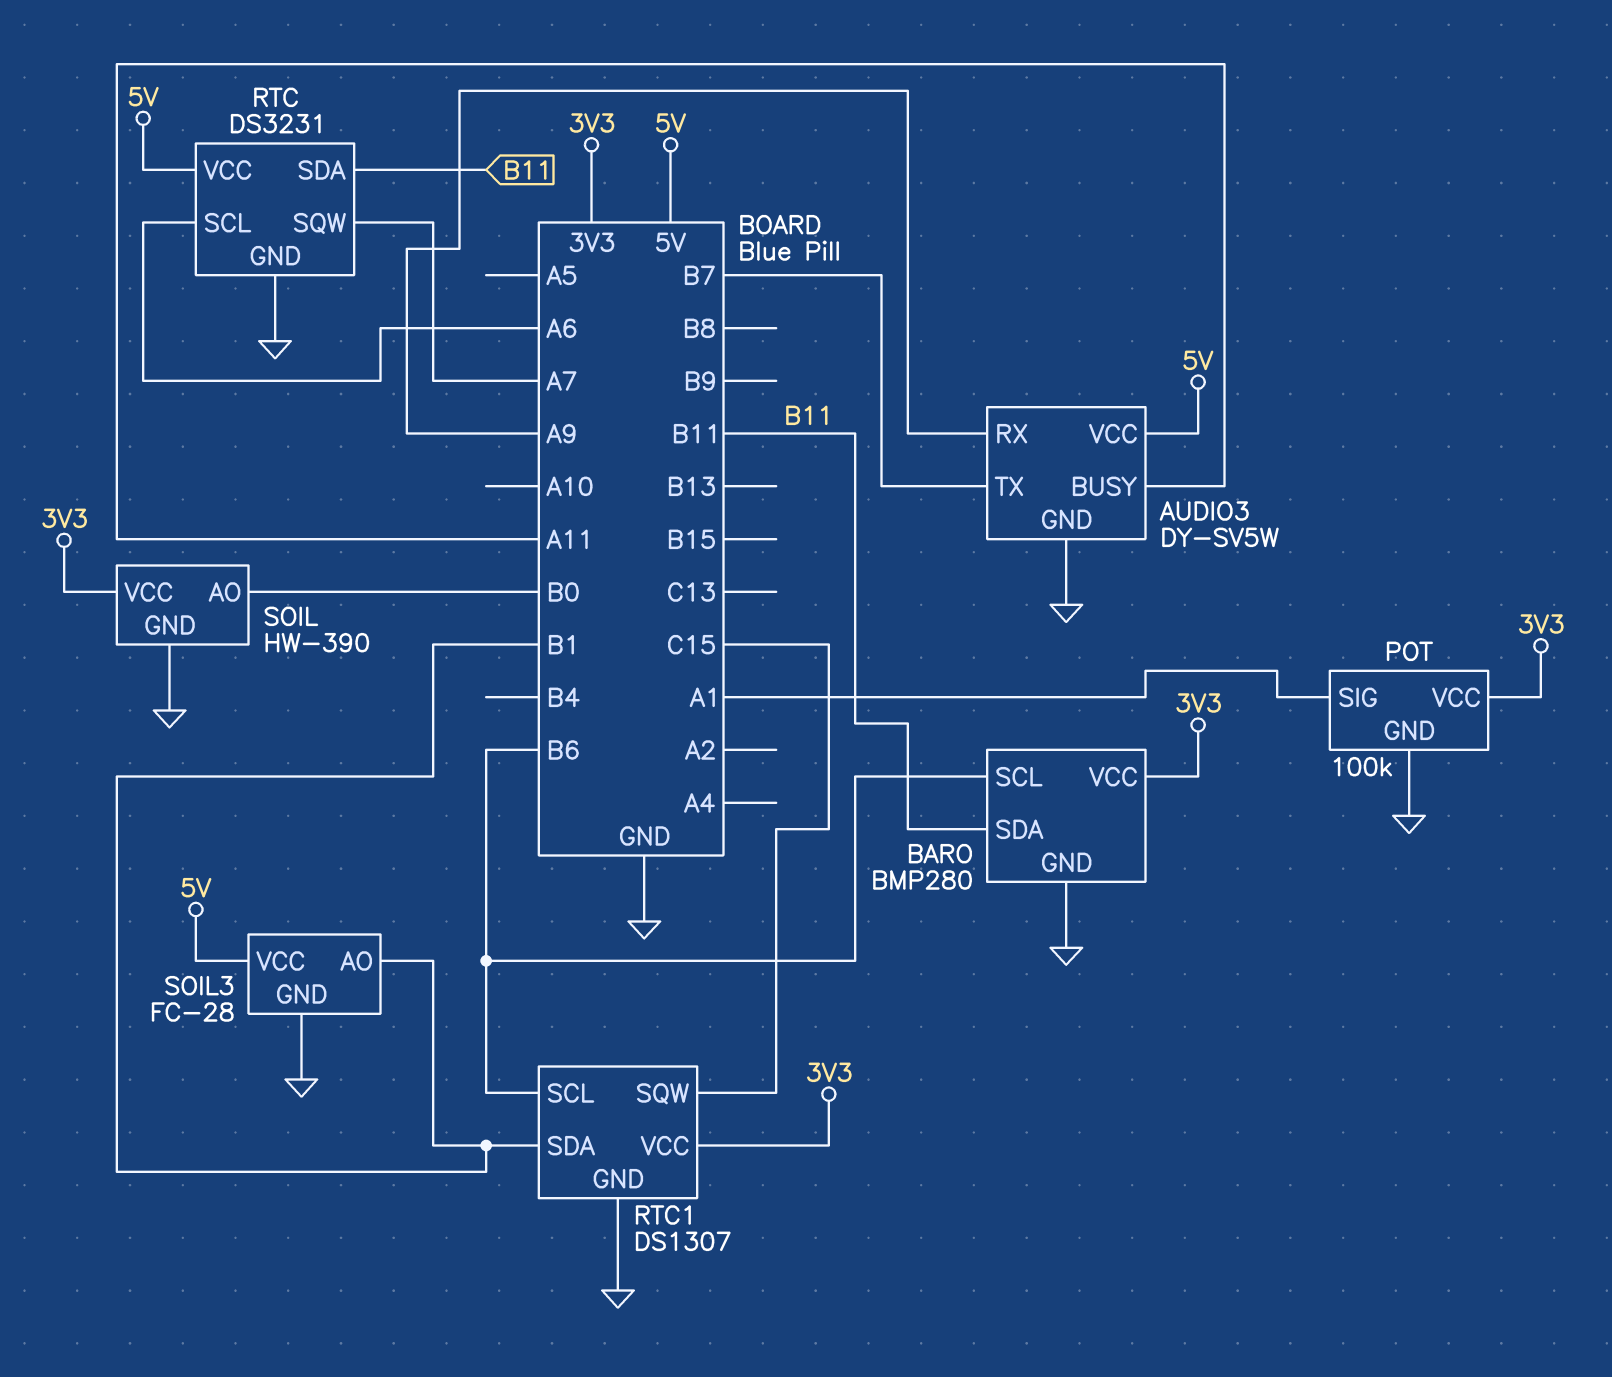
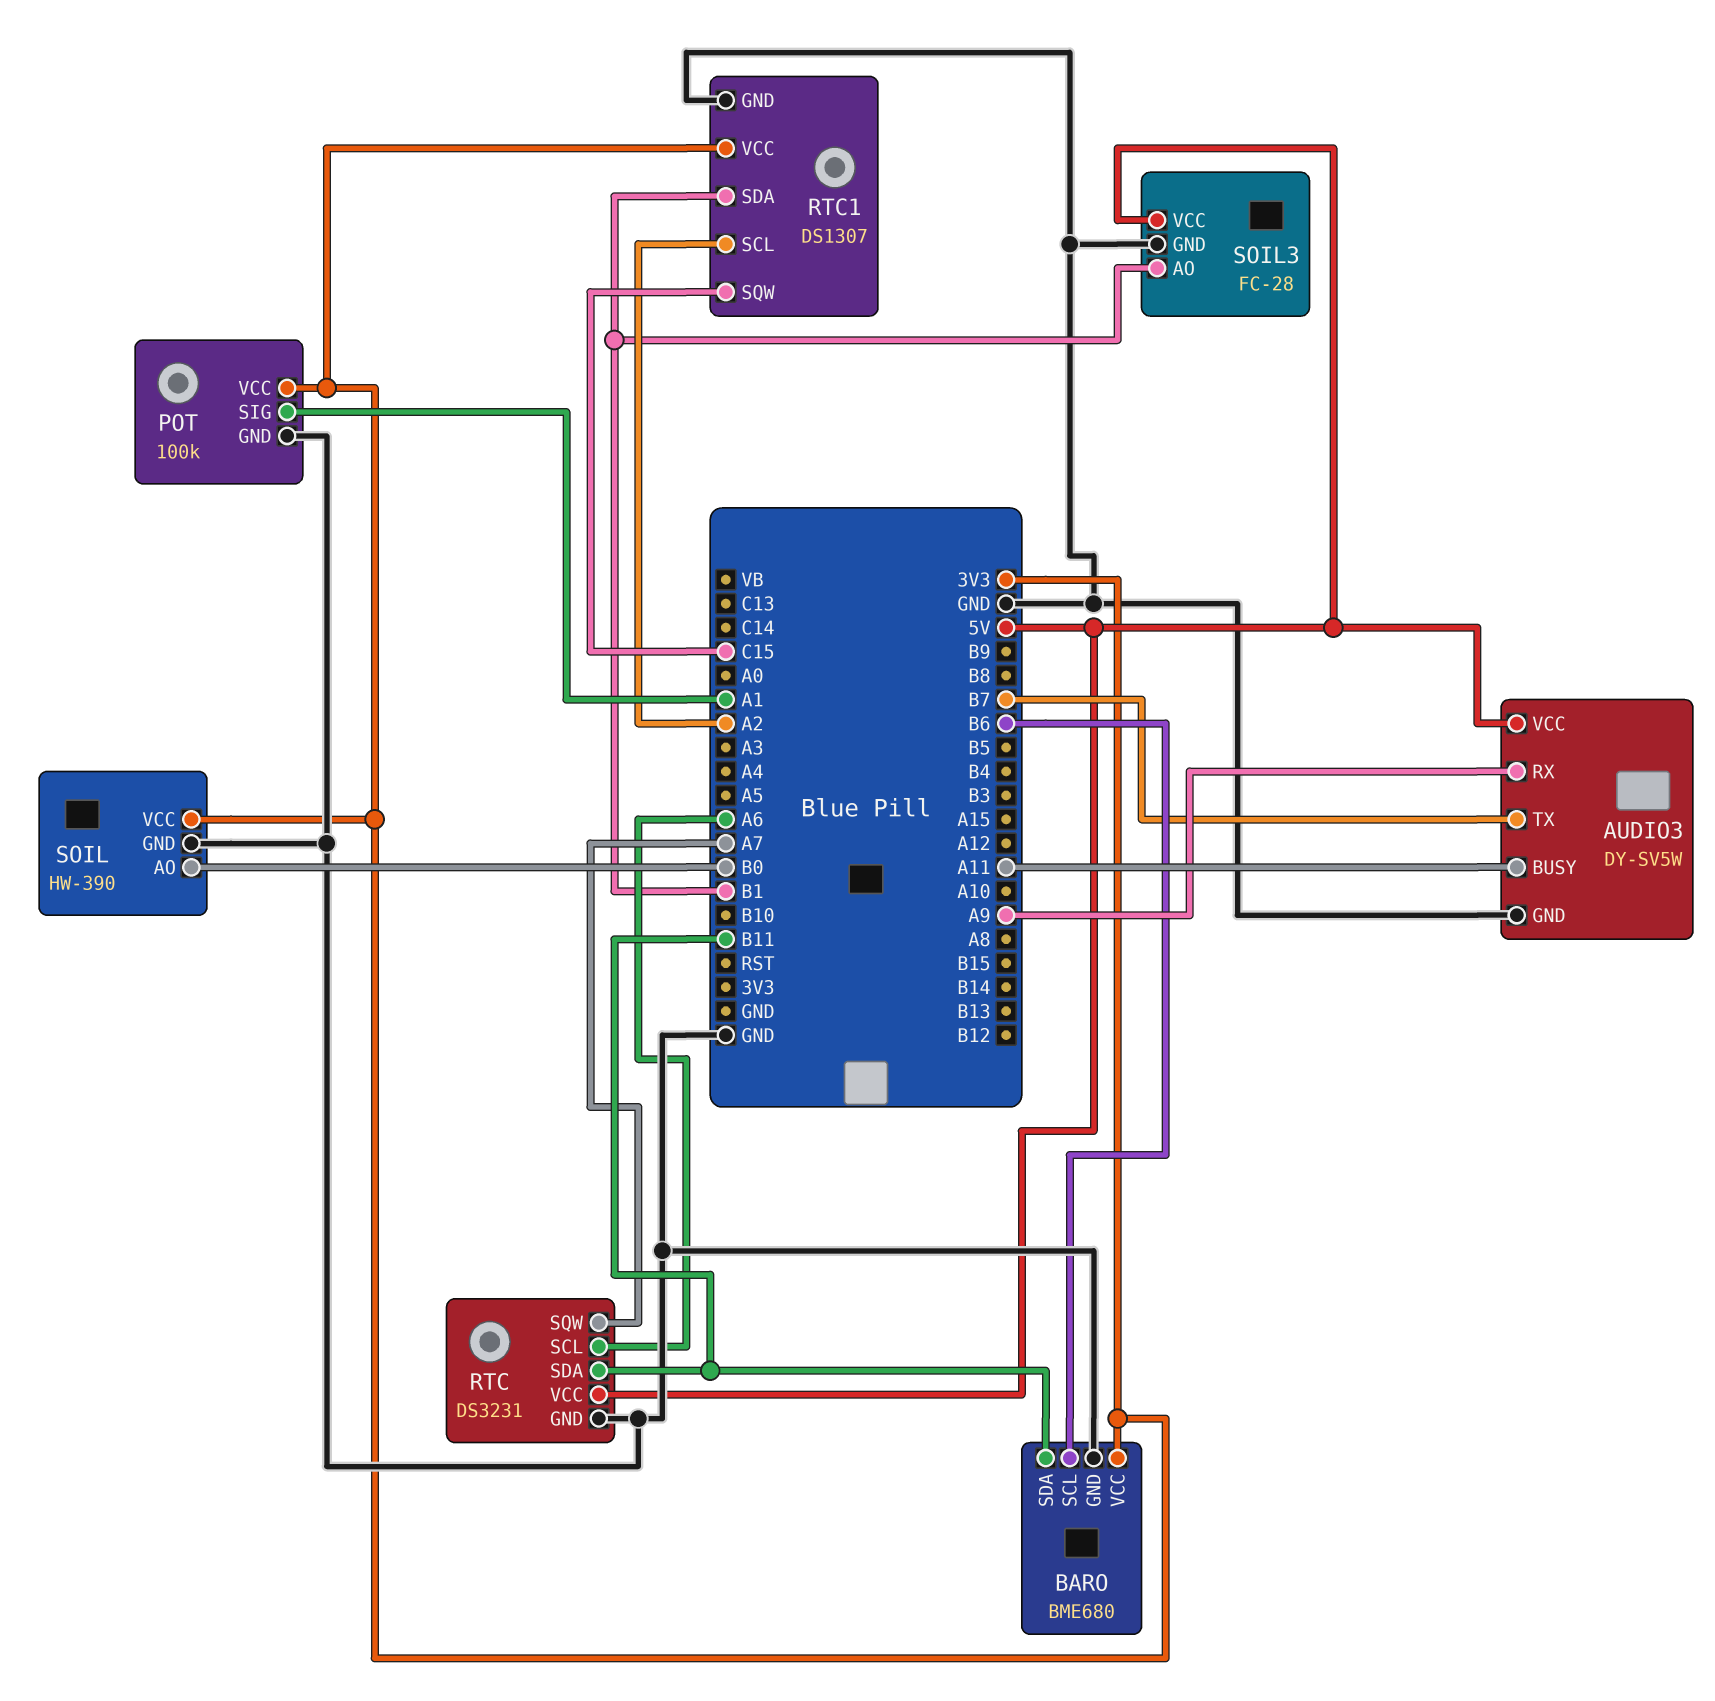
BARO: BMP280 -> BME680
RTC1 pin SCL: B6 -> A2

